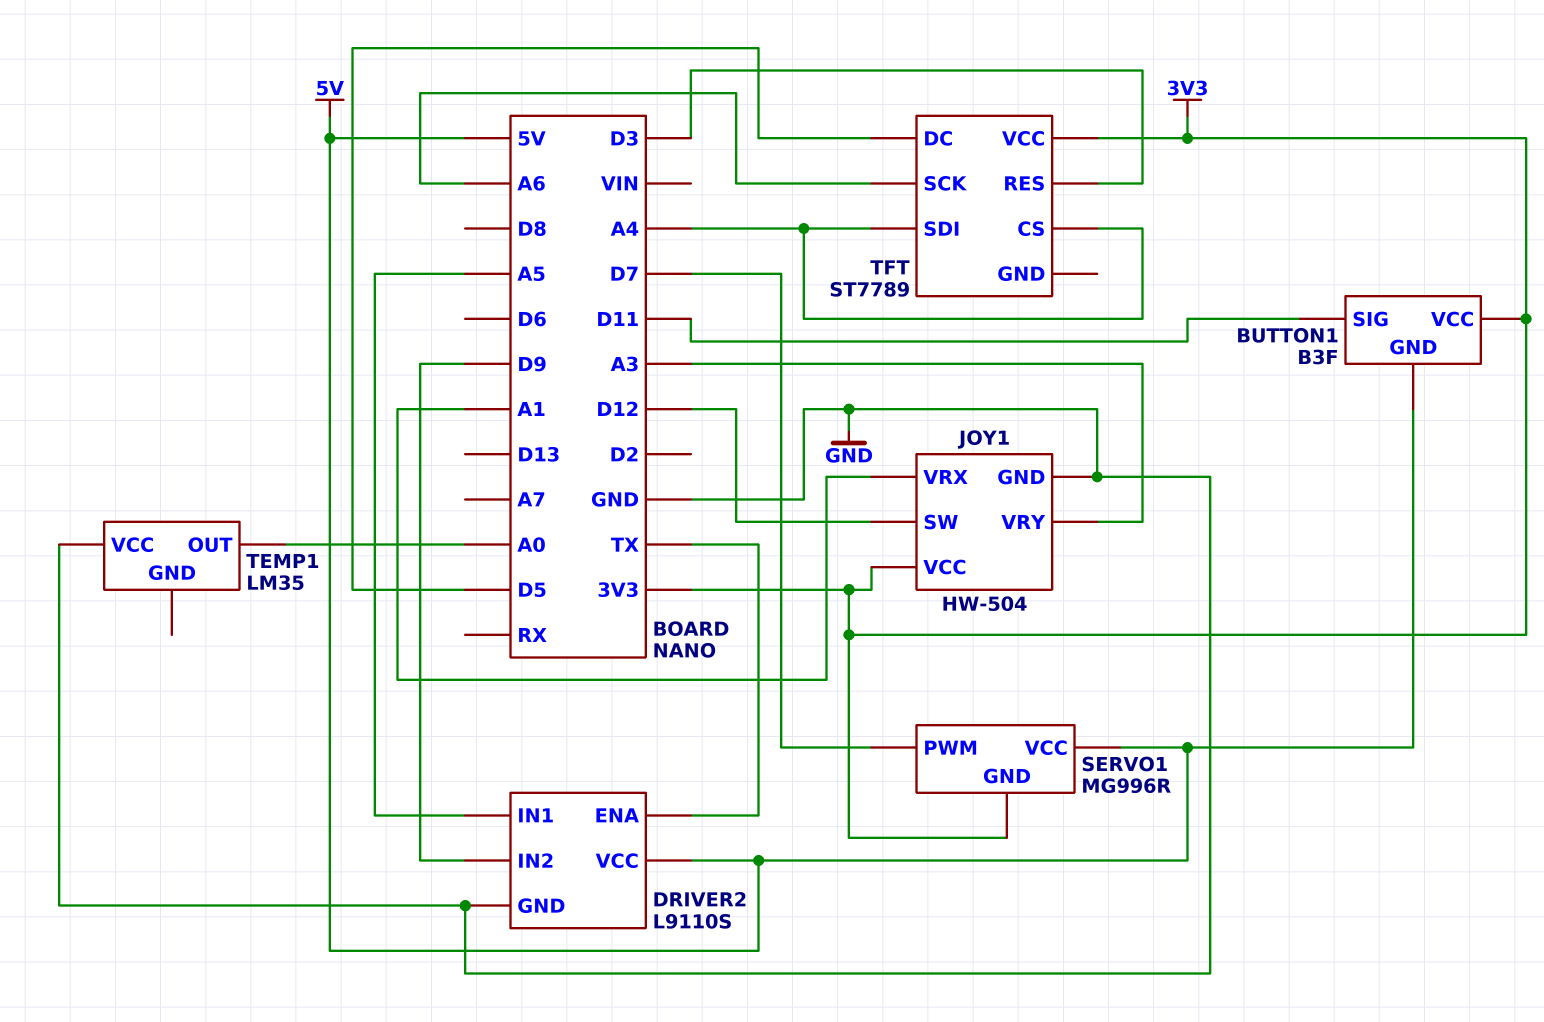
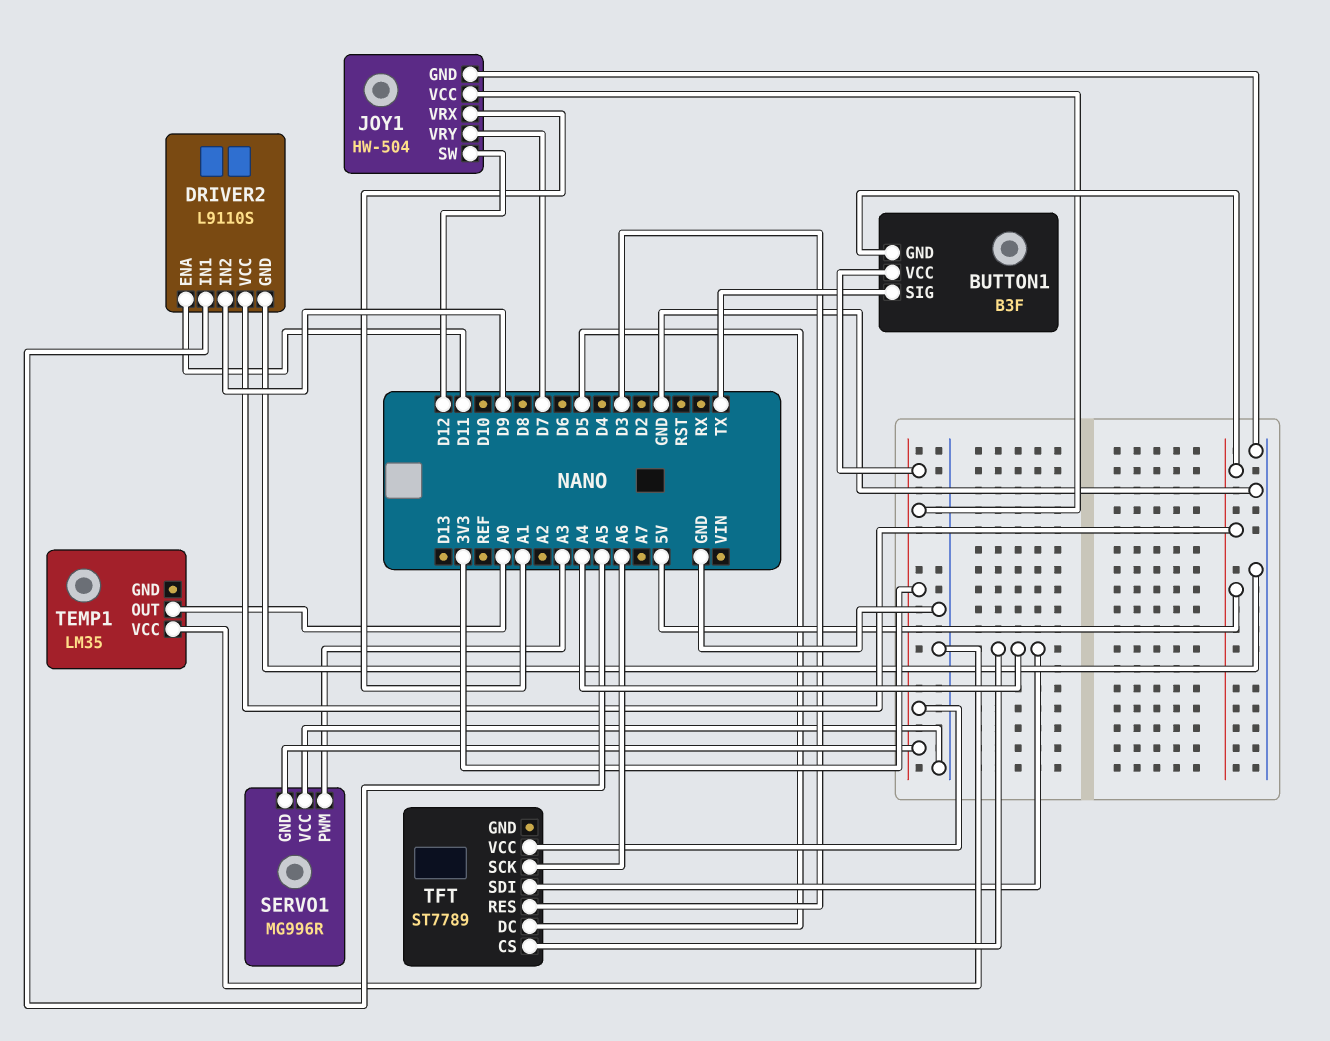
BUTTON1 pin SIG: D11 -> TX
DRIVER2 pin ENA: TX -> D11
JOY1 pin VRY: A3 -> D7
SERVO1 pin PWM: D7 -> A3
SERVO1 pin VCC: 5V -> GND

